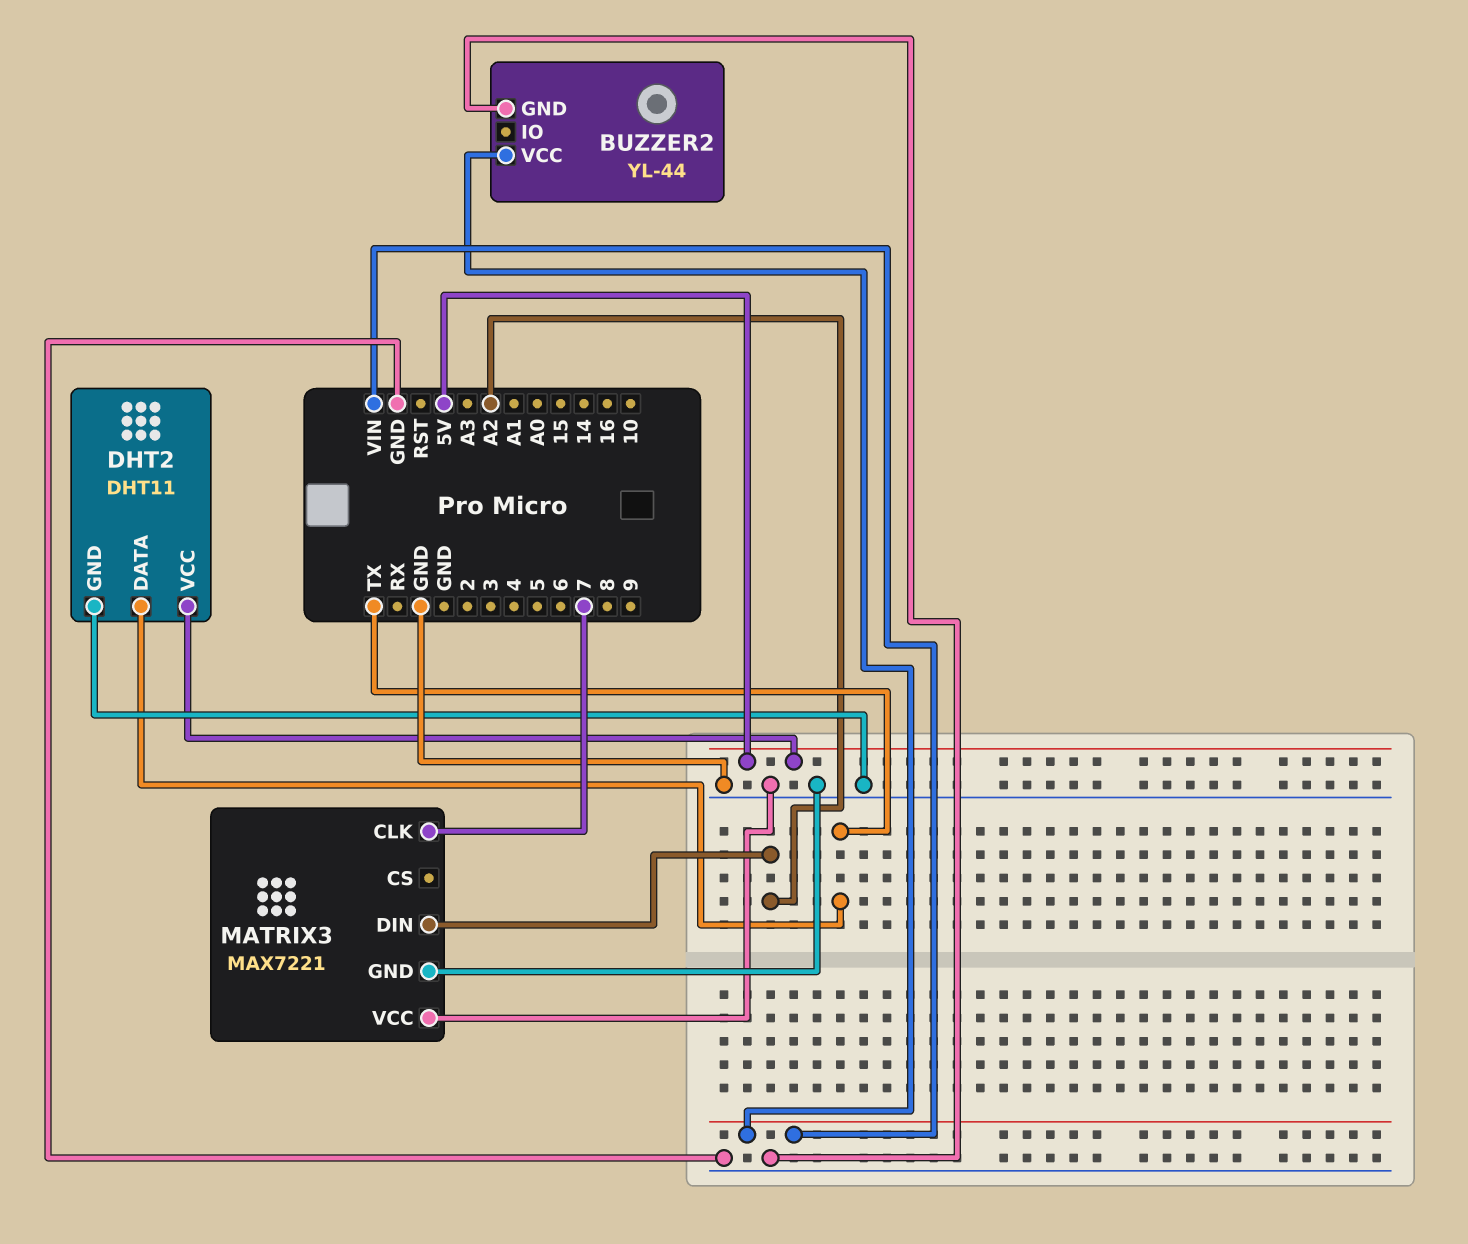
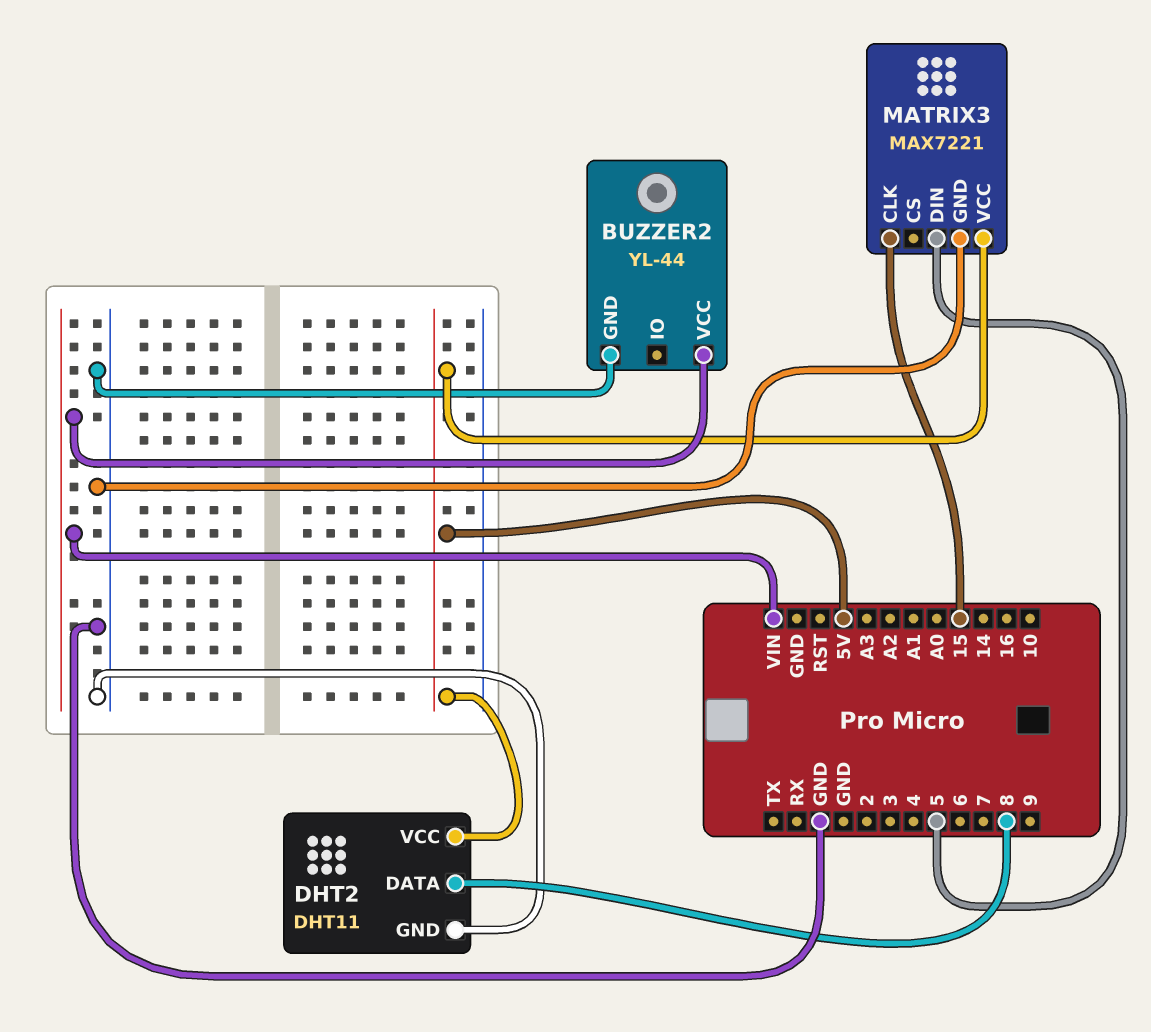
DHT2 pin DATA: TX -> 8
MATRIX3 pin CLK: 7 -> 15
MATRIX3 pin DIN: A2 -> 5
MATRIX3 pin VCC: GND -> 5V

